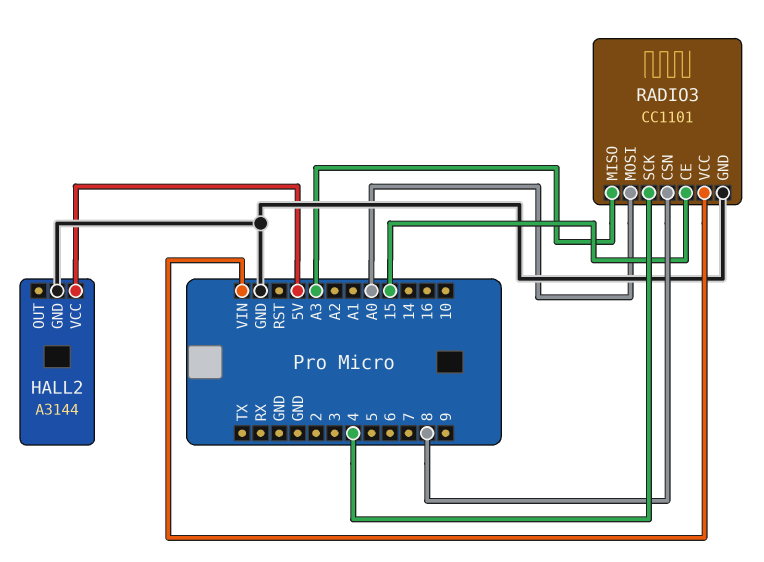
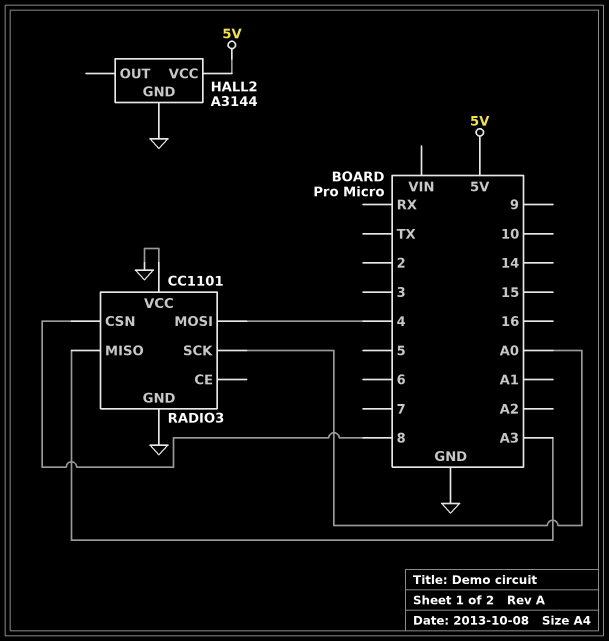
RADIO3 pin CE: 15 -> none
RADIO3 pin MOSI: A0 -> 4
RADIO3 pin SCK: 4 -> A0
RADIO3 pin VCC: VIN -> GND

